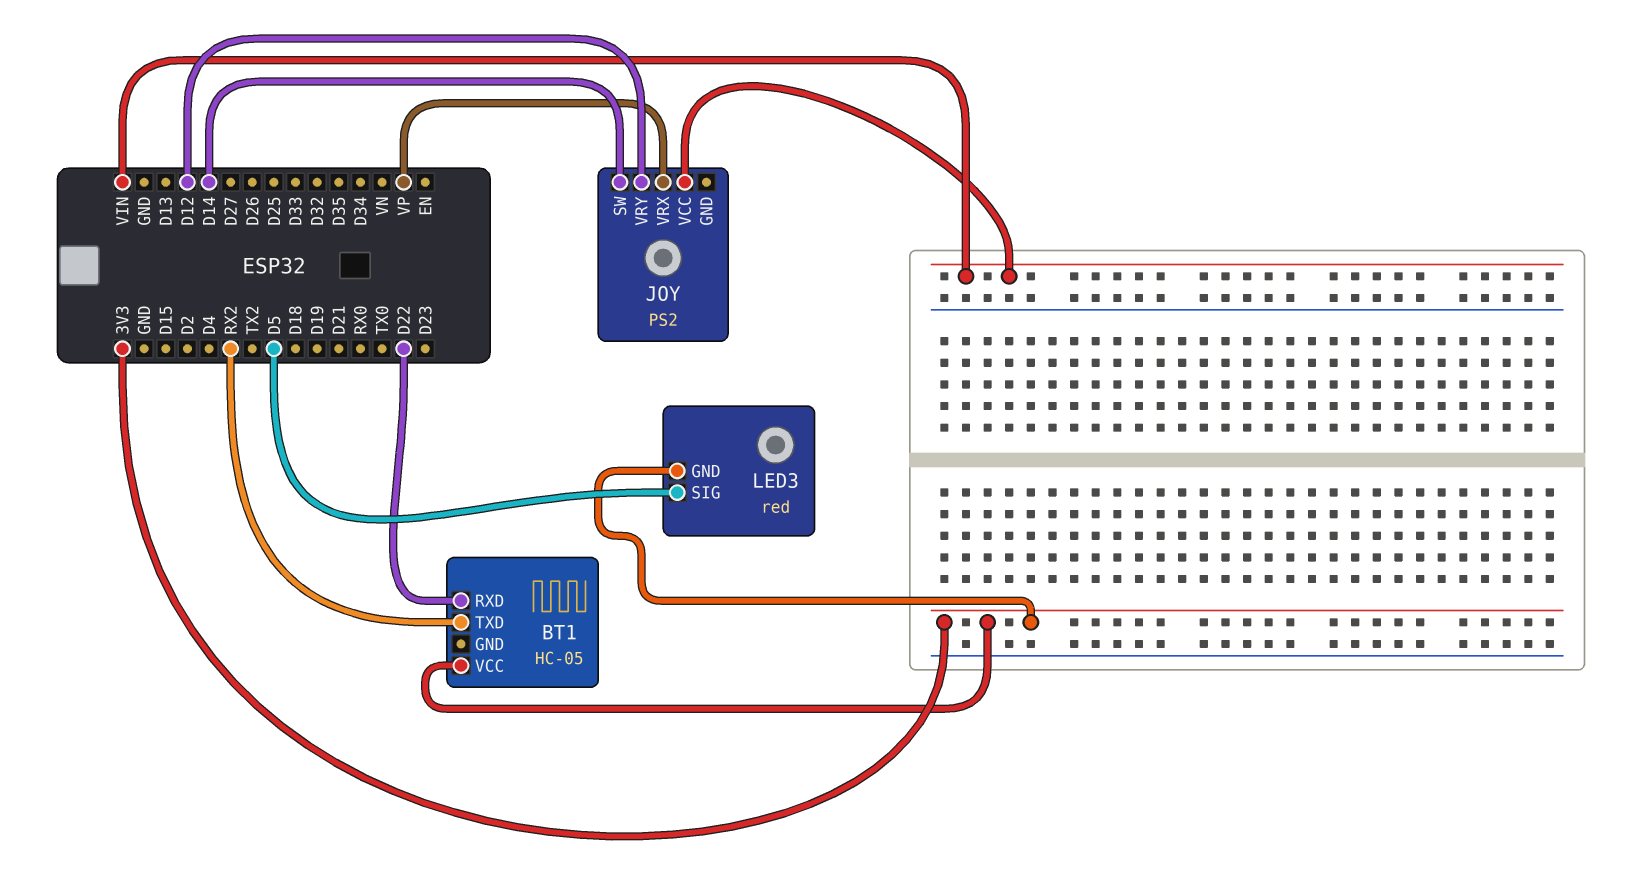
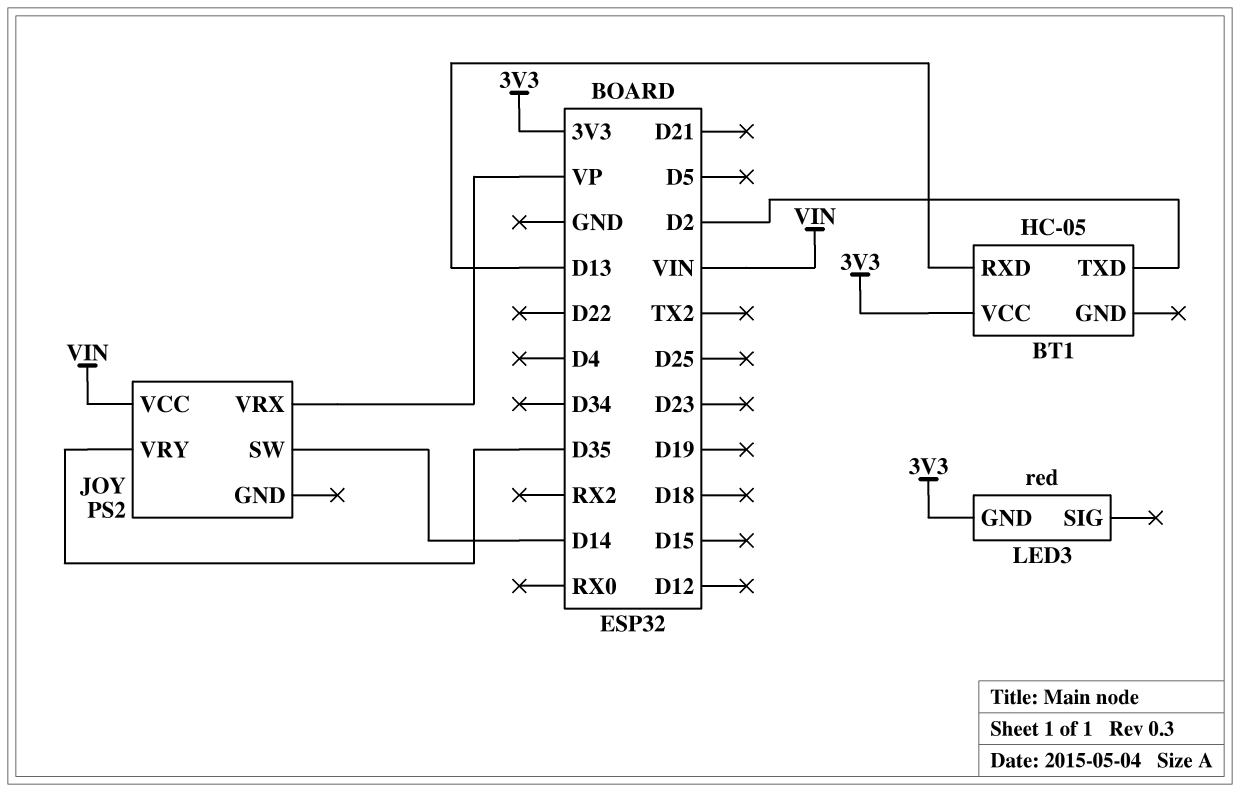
BT1 pin RXD: D22 -> D13
BT1 pin TXD: RX2 -> D2
JOY pin VRY: D12 -> D35
LED3 pin SIG: D5 -> none

